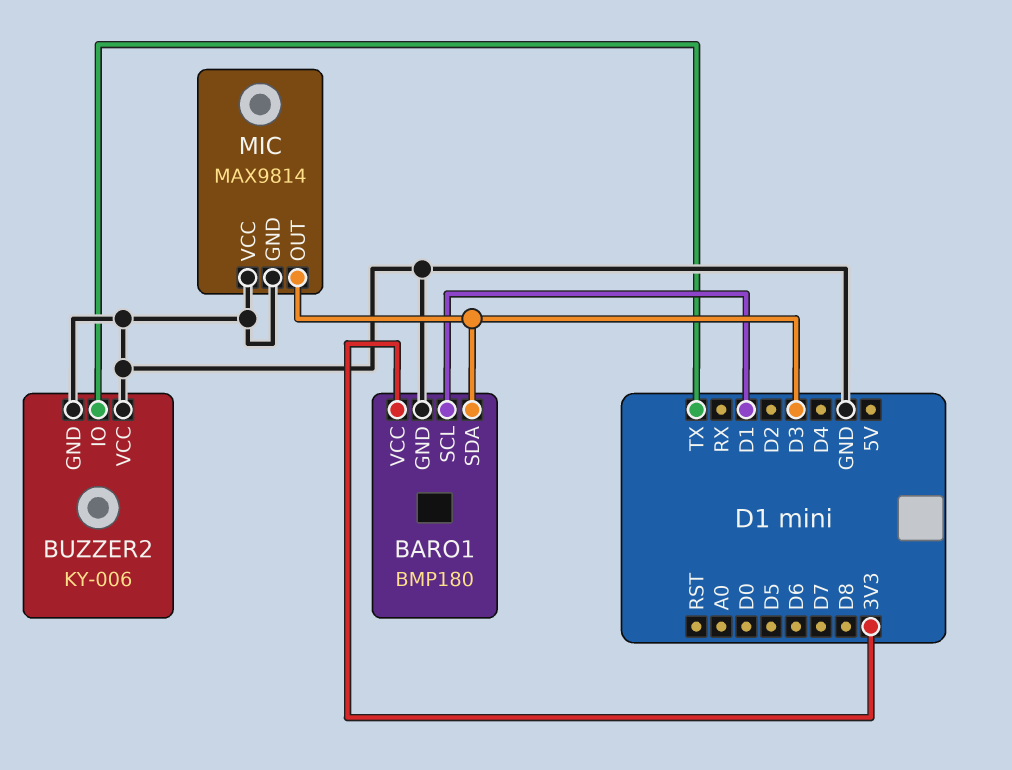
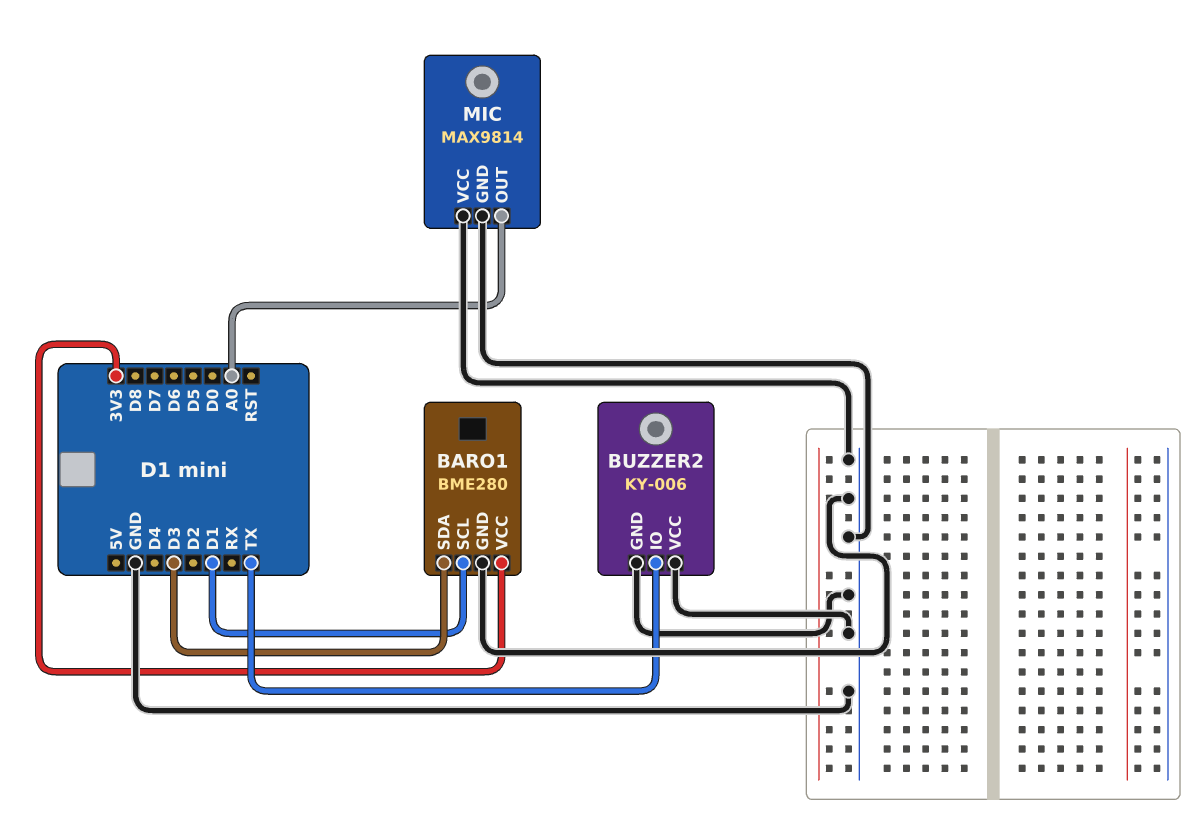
BARO1: BMP180 -> BME280
MIC pin OUT: D3 -> A0

